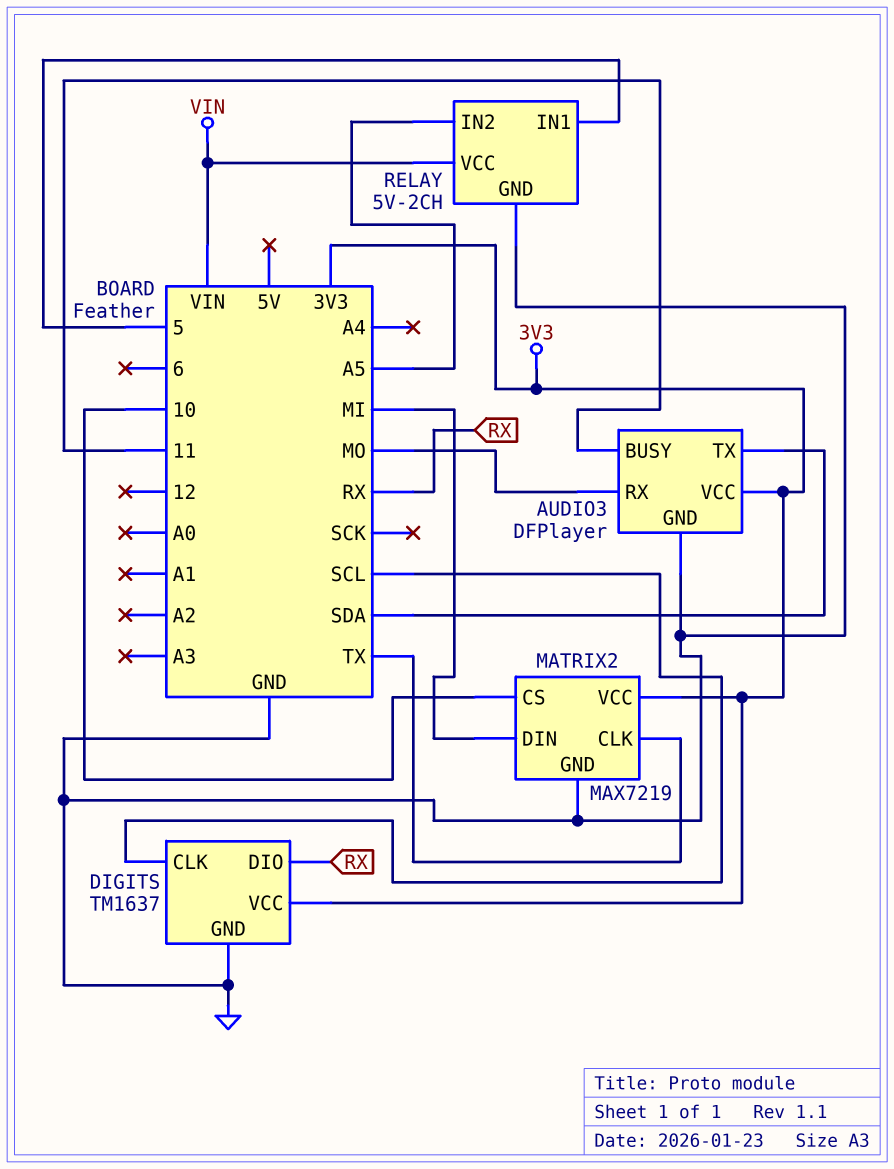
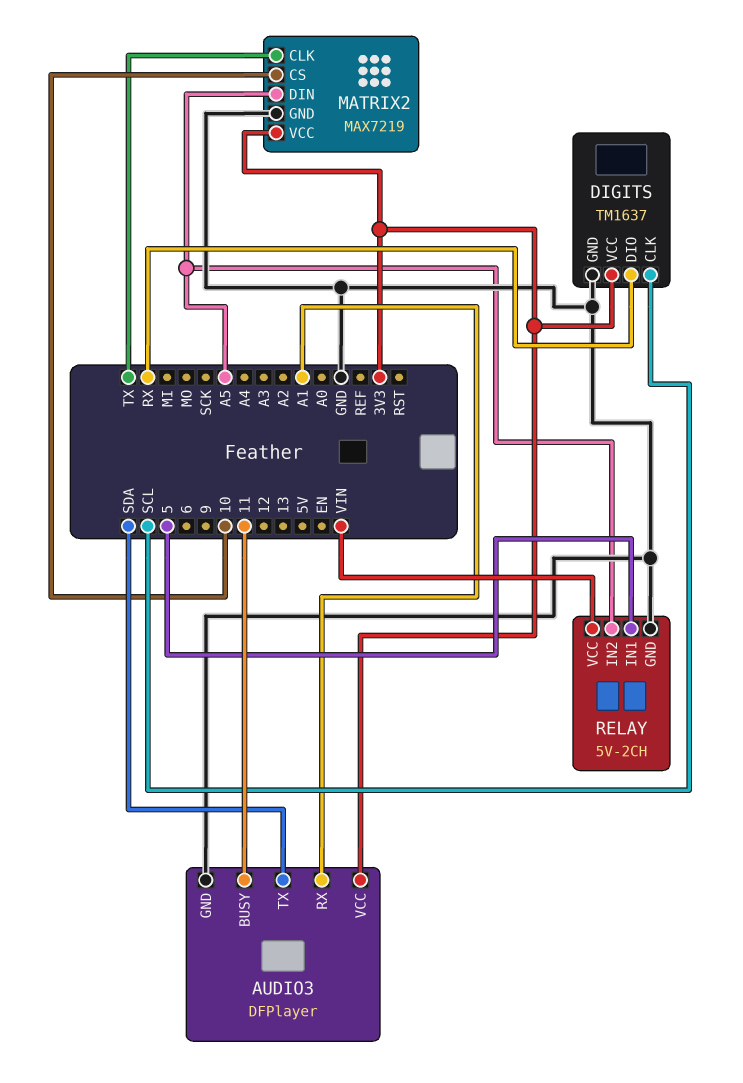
AUDIO3 pin RX: MO -> A1
MATRIX2 pin DIN: MI -> A5

